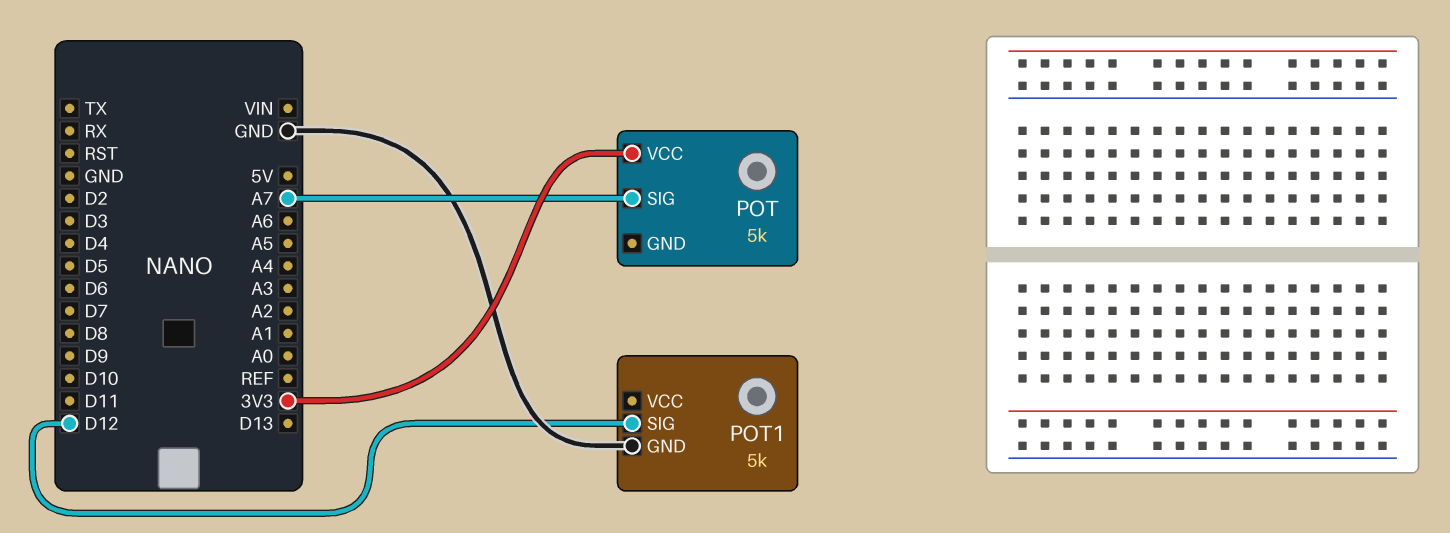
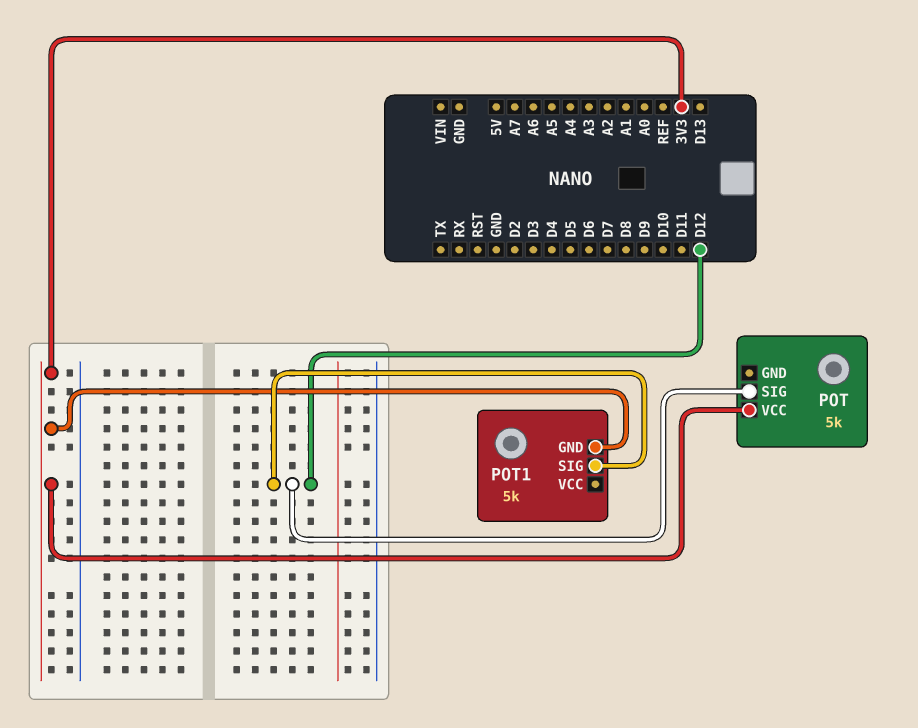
POT pin SIG: A7 -> D12
POT1 pin GND: GND -> 3V3

